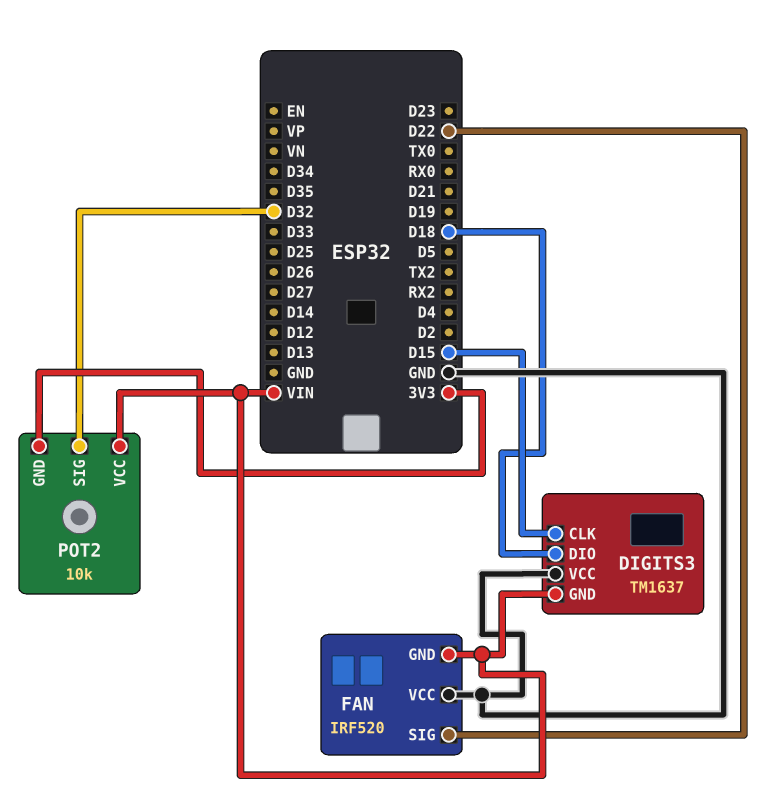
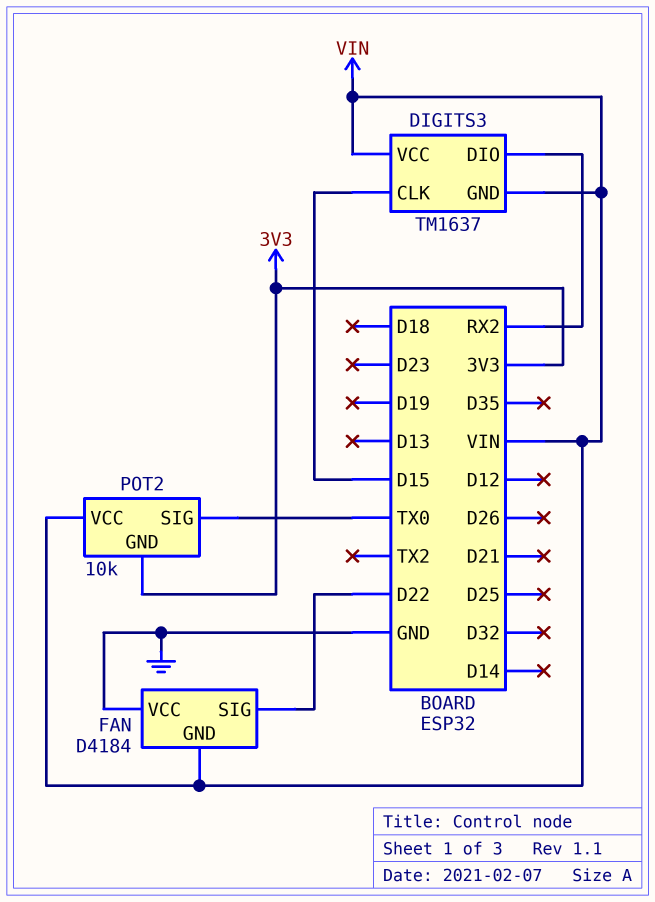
DIGITS3 pin DIO: D18 -> RX2
DIGITS3 pin VCC: GND -> VIN
FAN: IRF520 -> D4184
POT2 pin SIG: D32 -> TX0

